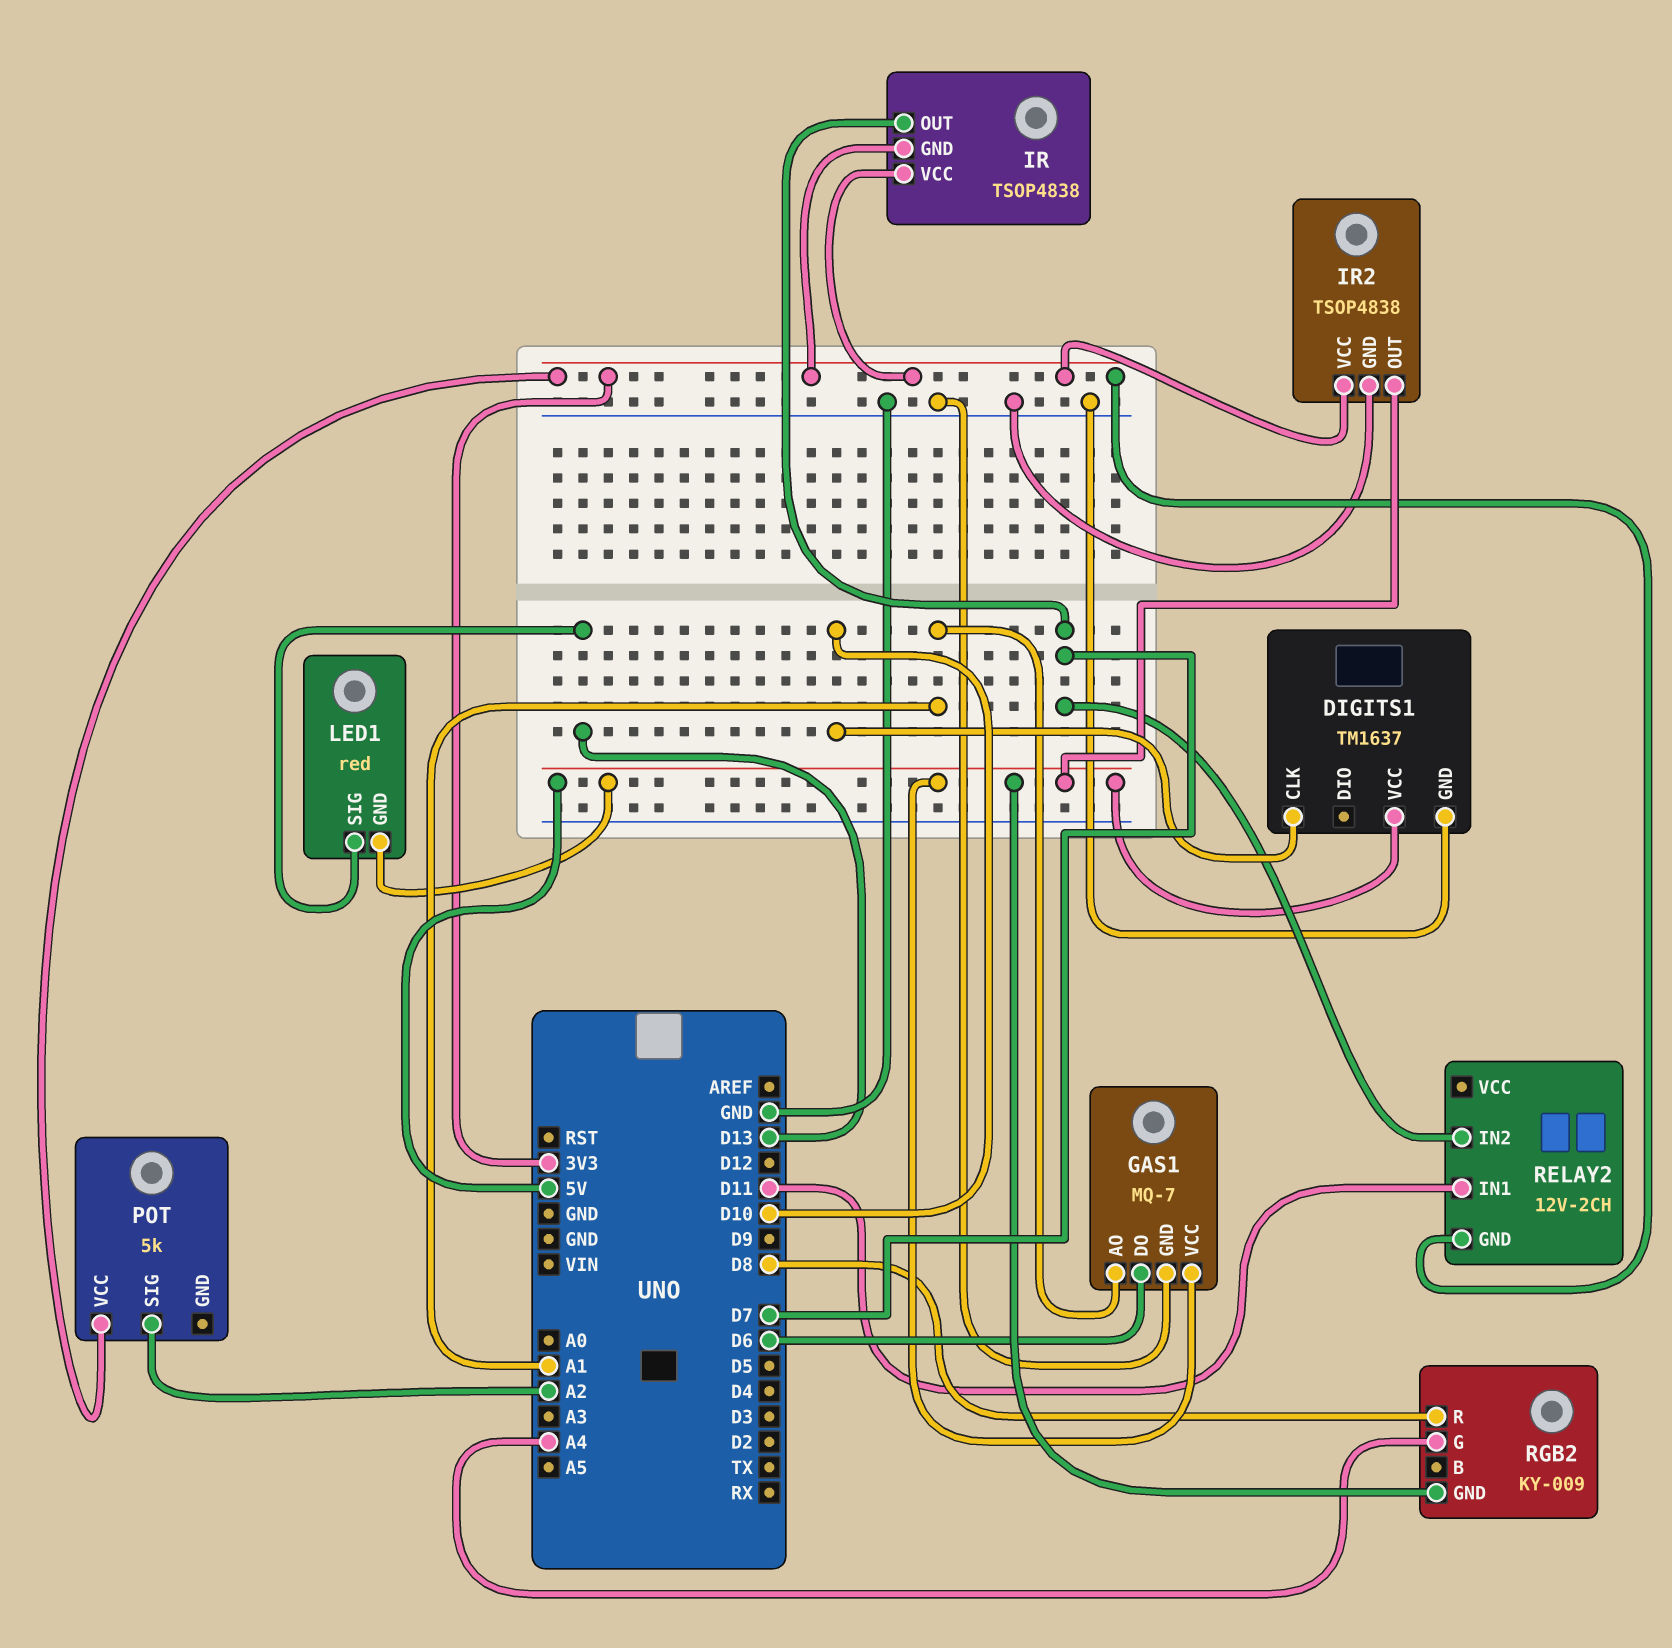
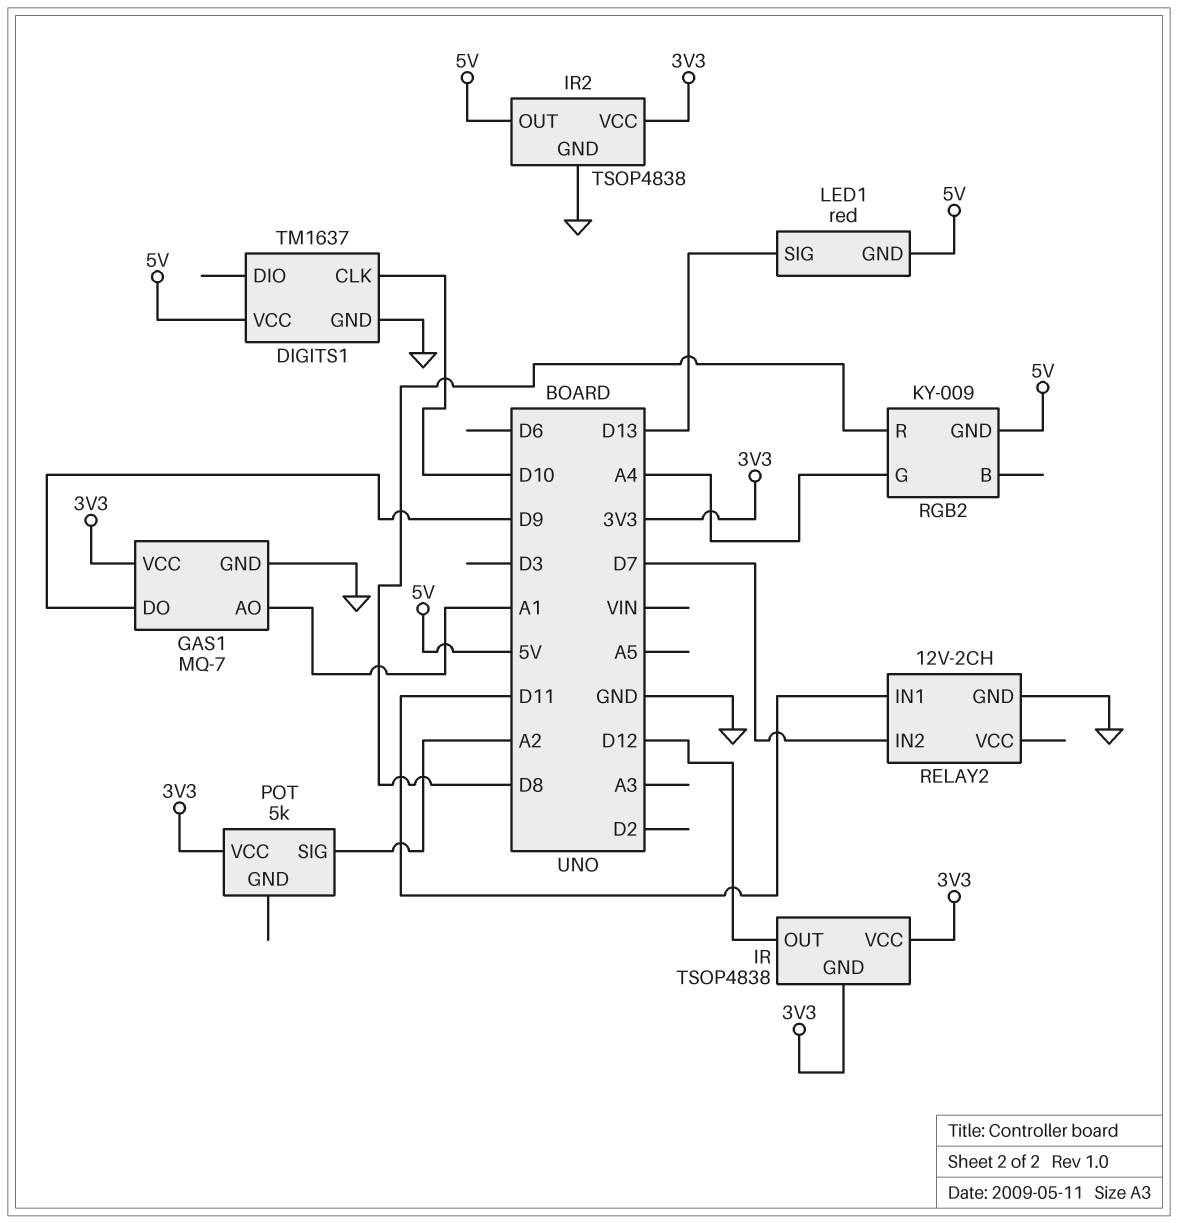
GAS1 pin DO: D6 -> D9
GAS1 pin VCC: 5V -> 3V3
IR pin OUT: D7 -> D12
RELAY2 pin GND: 3V3 -> GND

